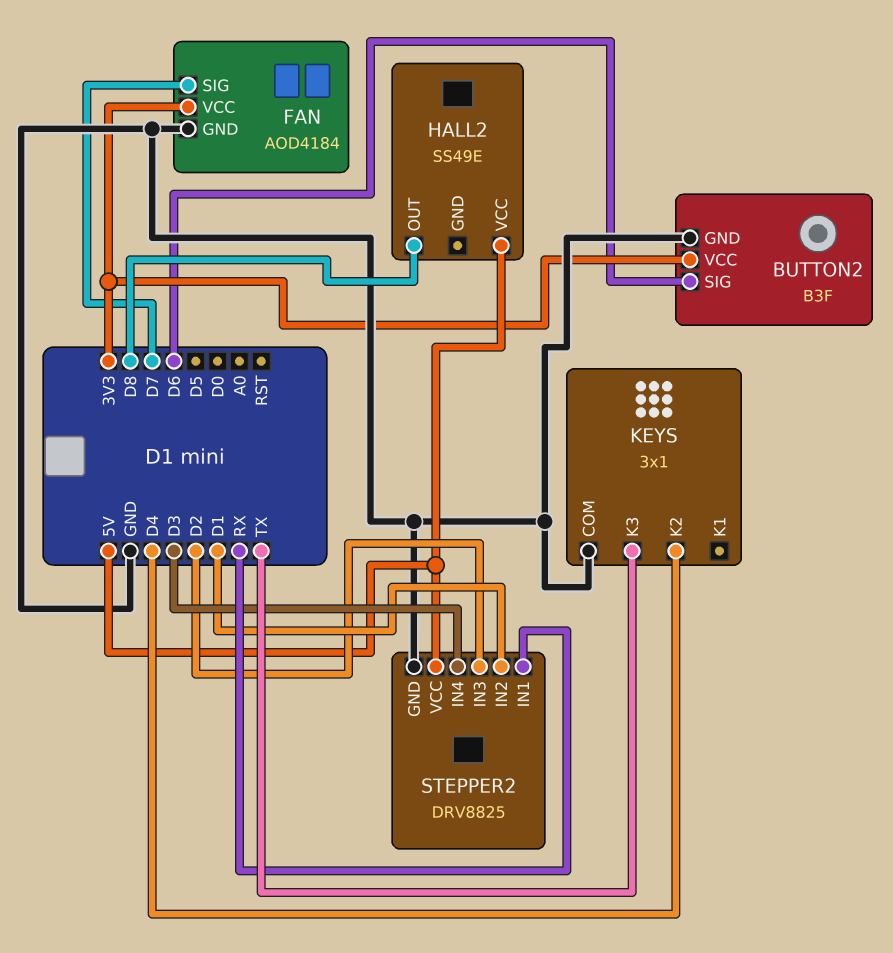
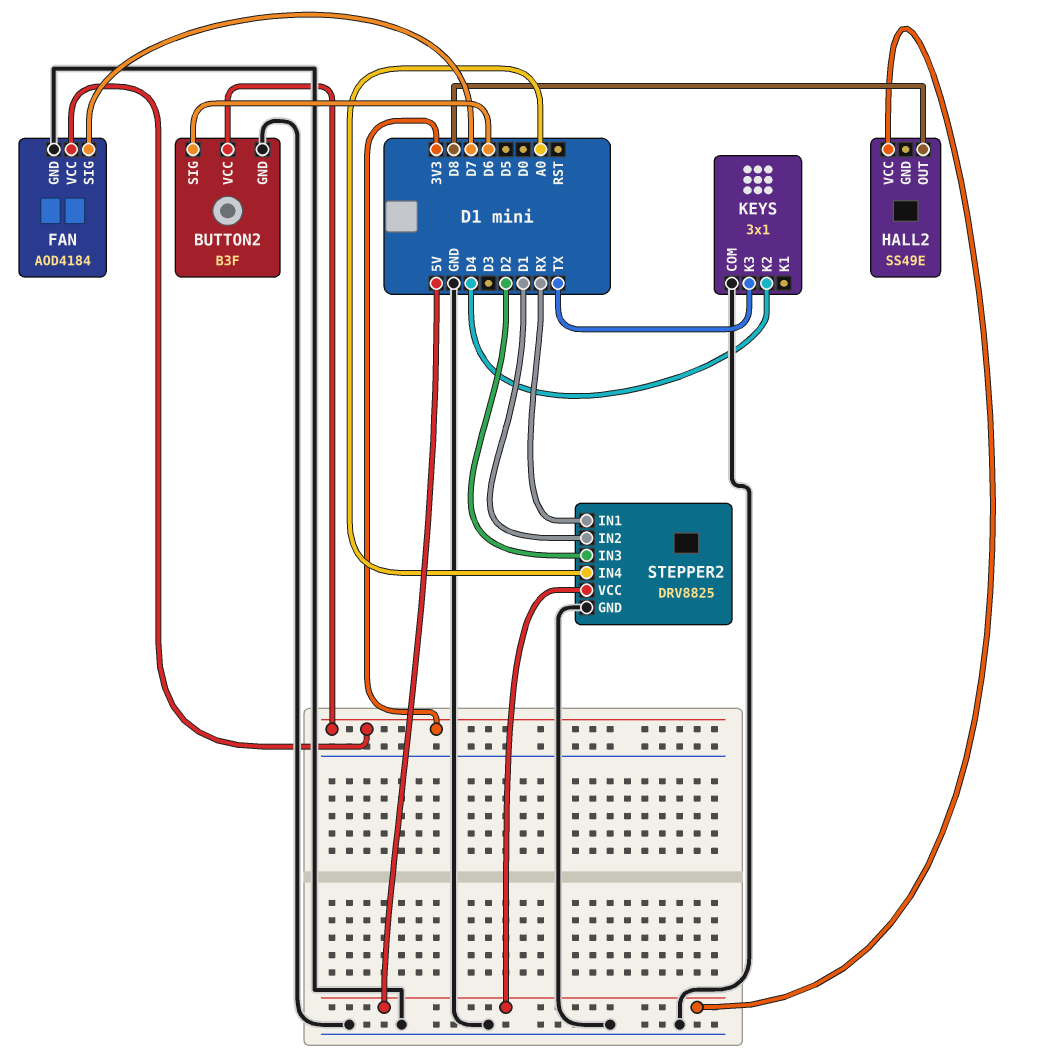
STEPPER2 pin IN4: D3 -> A0

